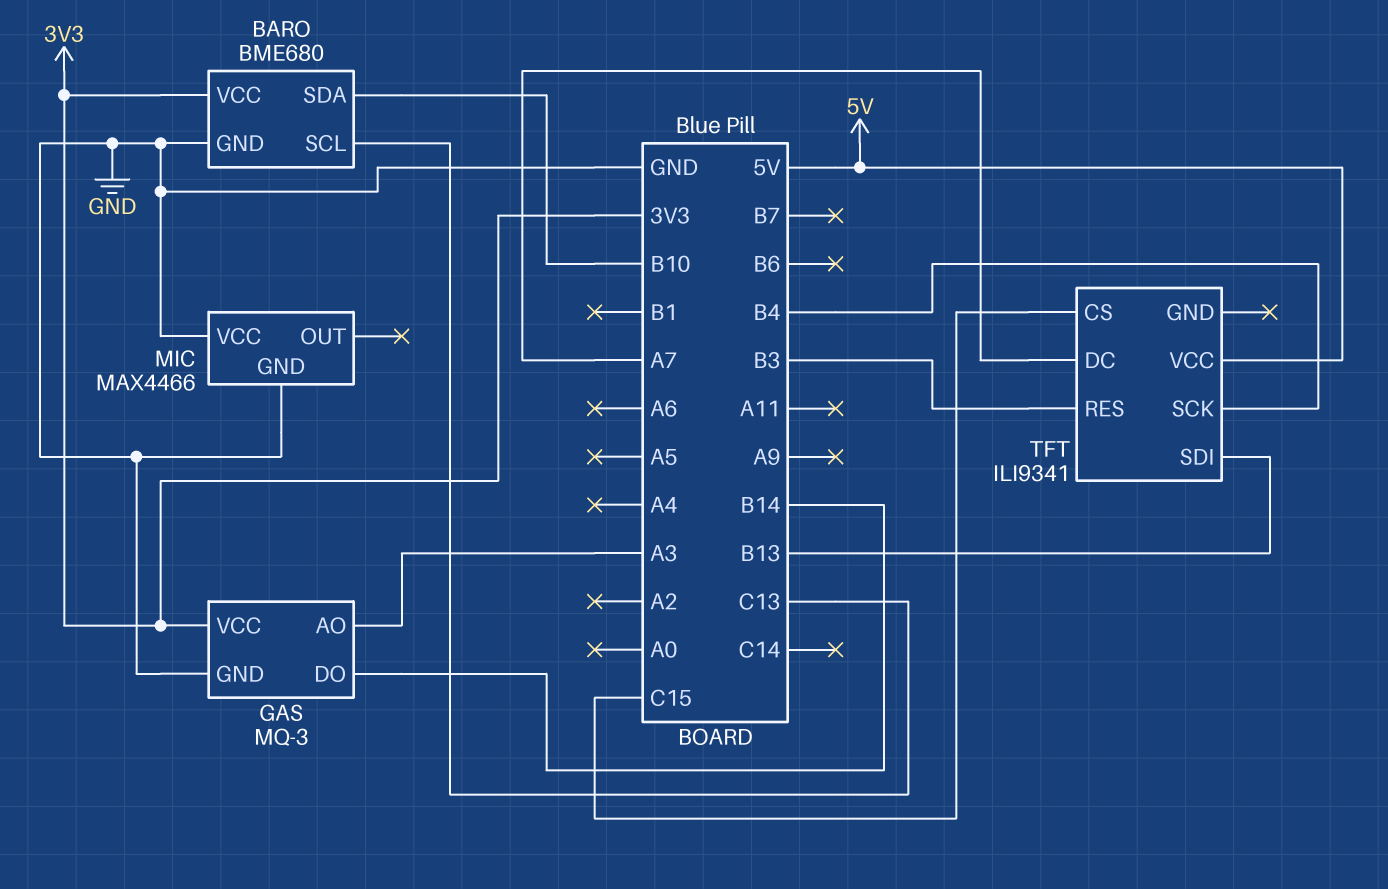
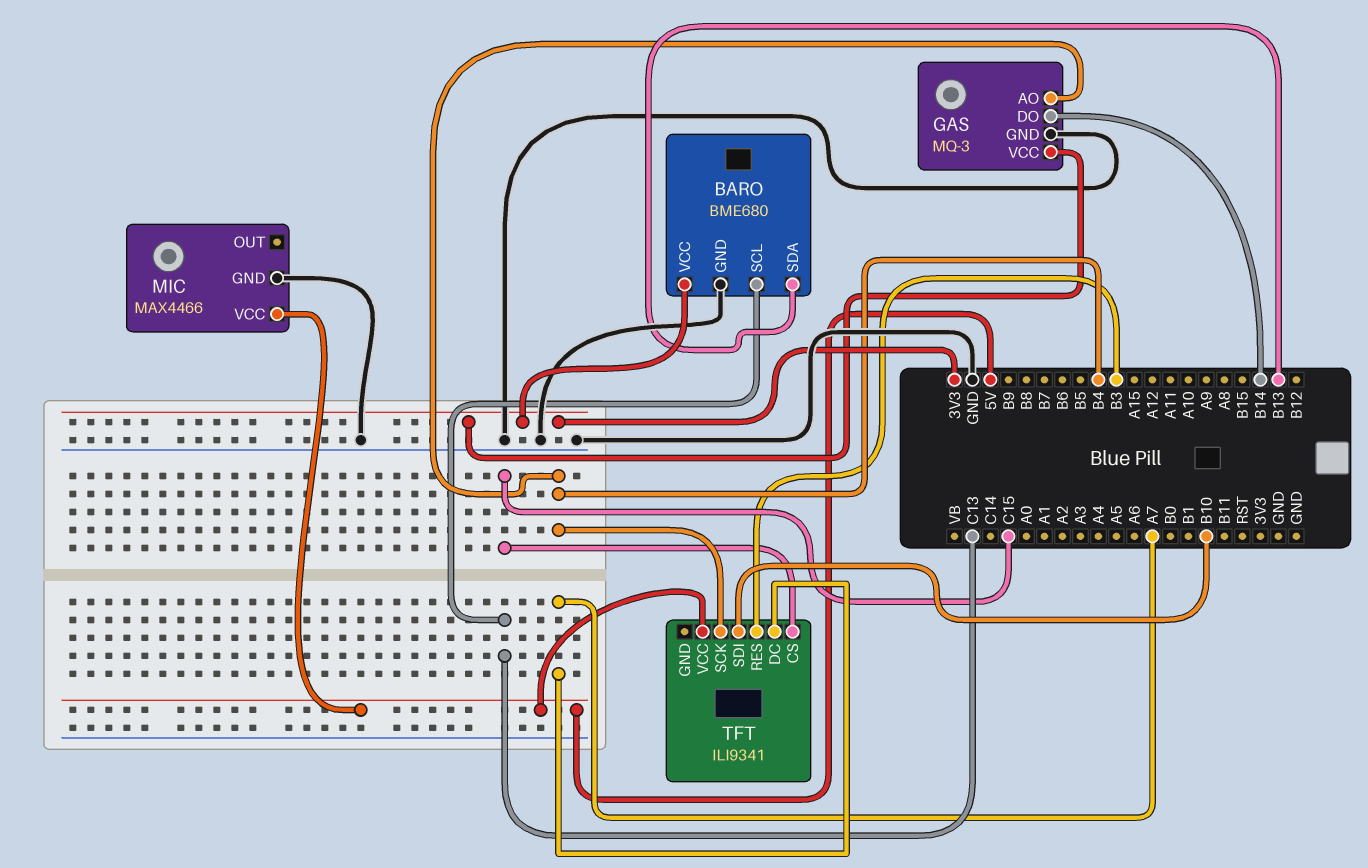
BARO pin SDA: B10 -> B13
GAS pin AO: A3 -> B4
MIC pin VCC: GND -> 5V
TFT pin SDI: B13 -> B10

